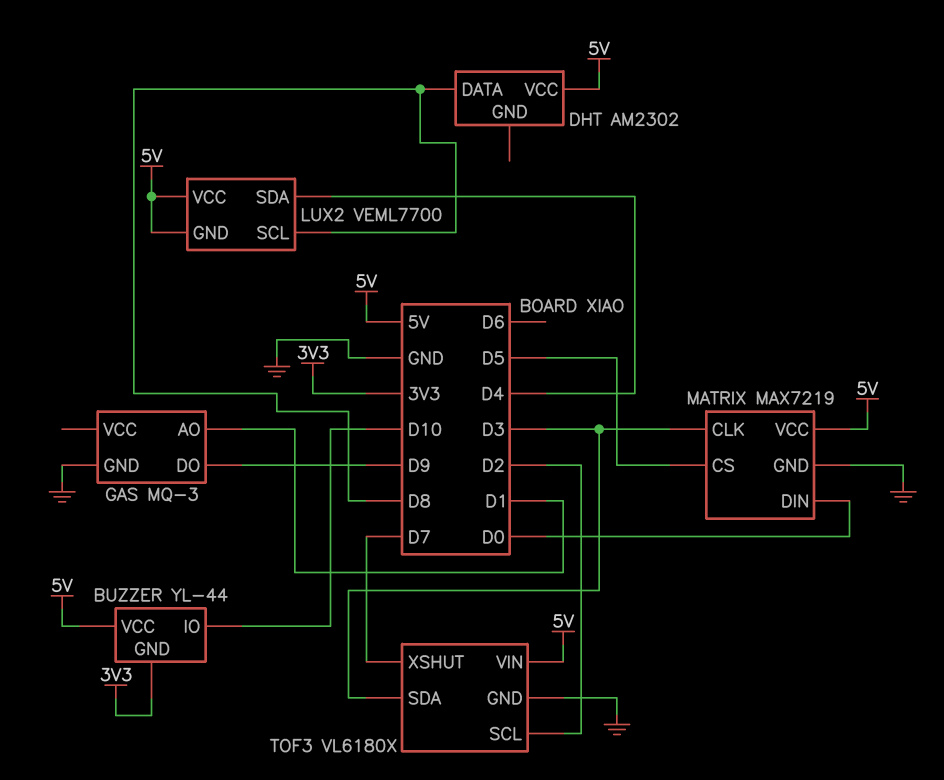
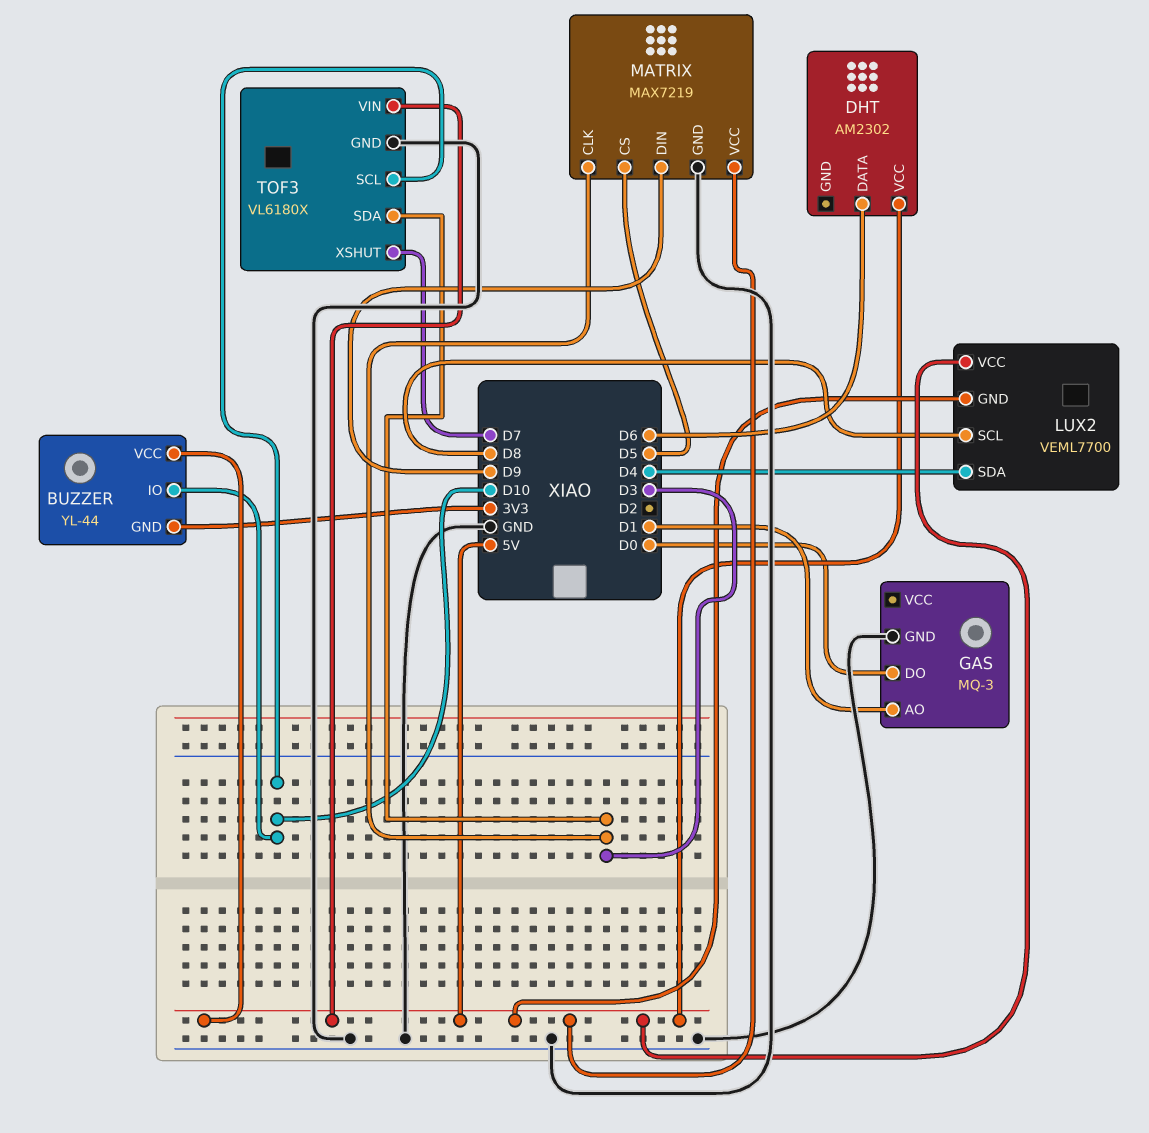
DHT pin DATA: D8 -> D6
GAS pin DO: D9 -> D0
MATRIX pin DIN: D0 -> D9
TOF3 pin SCL: D2 -> D10

